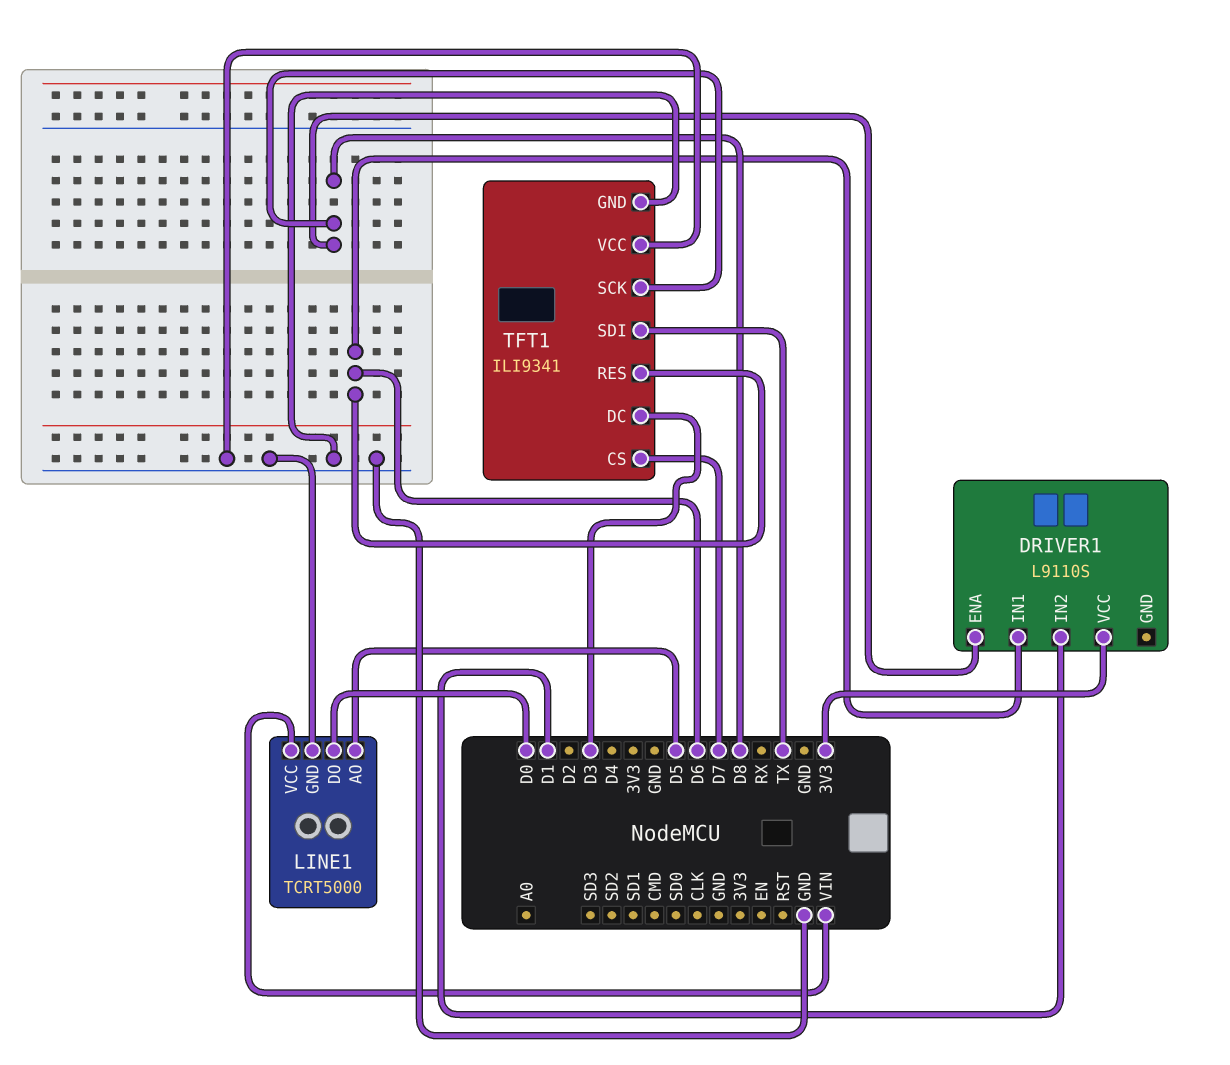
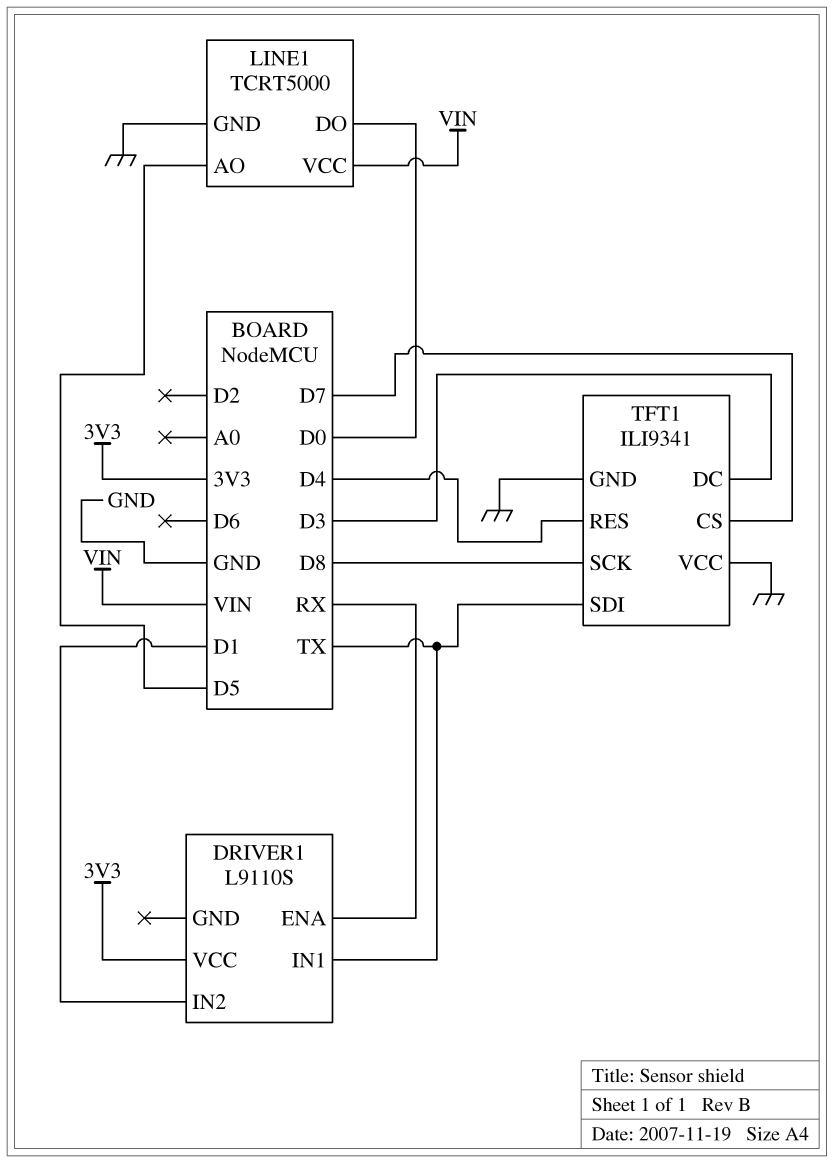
DRIVER1 pin ENA: D8 -> RX
DRIVER1 pin IN1: D6 -> TX
TFT1 pin RES: D6 -> D4

